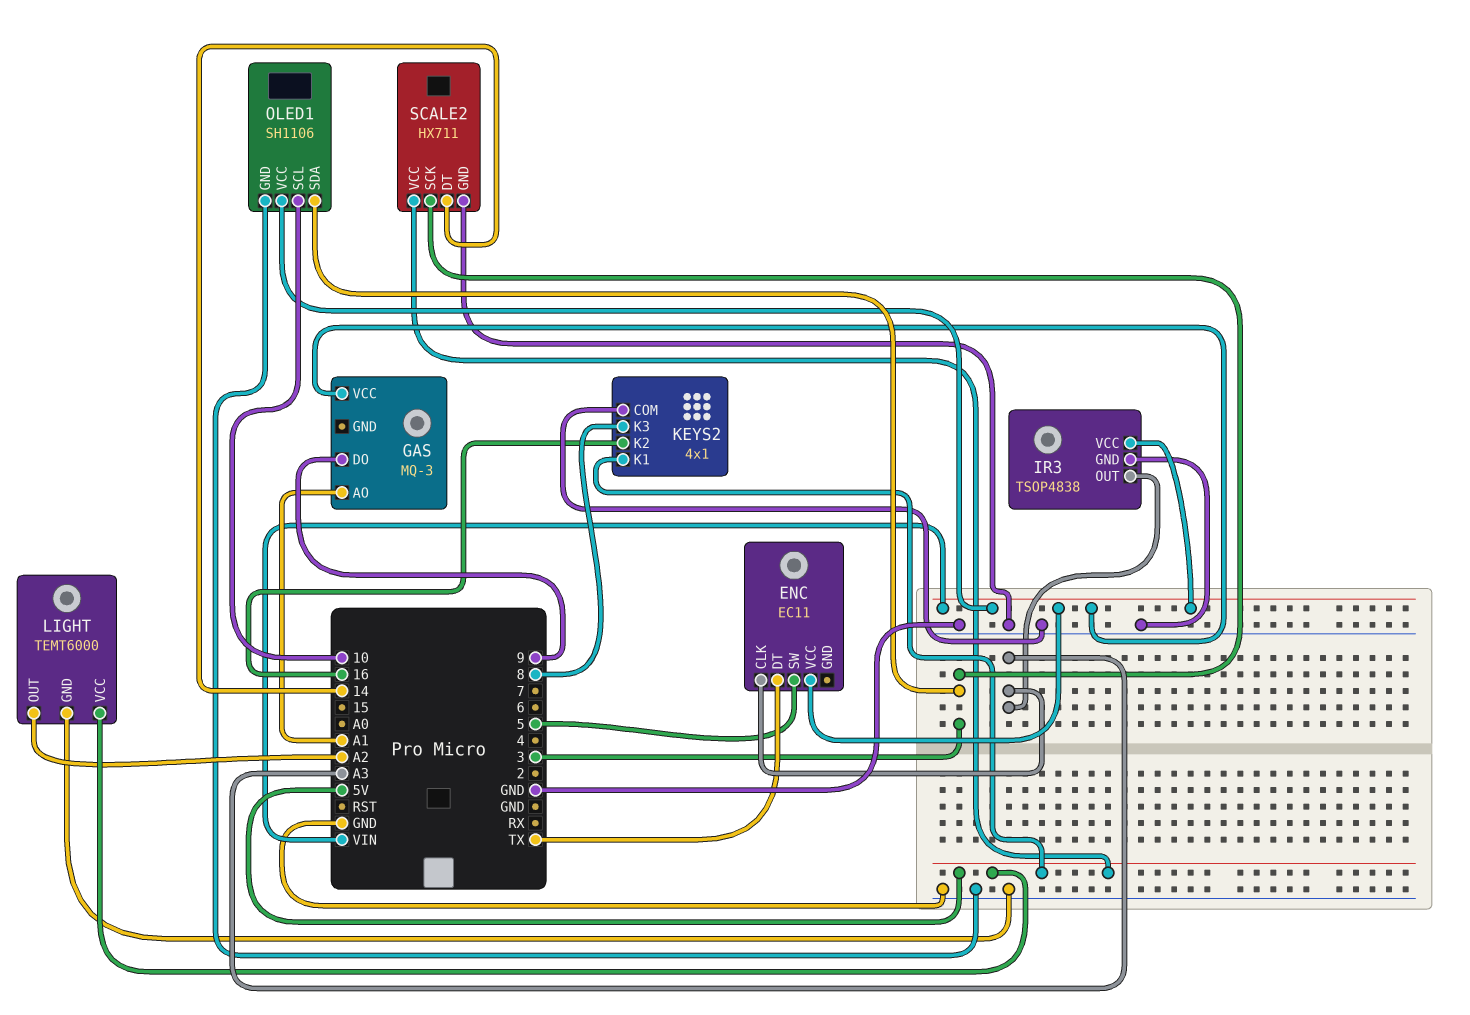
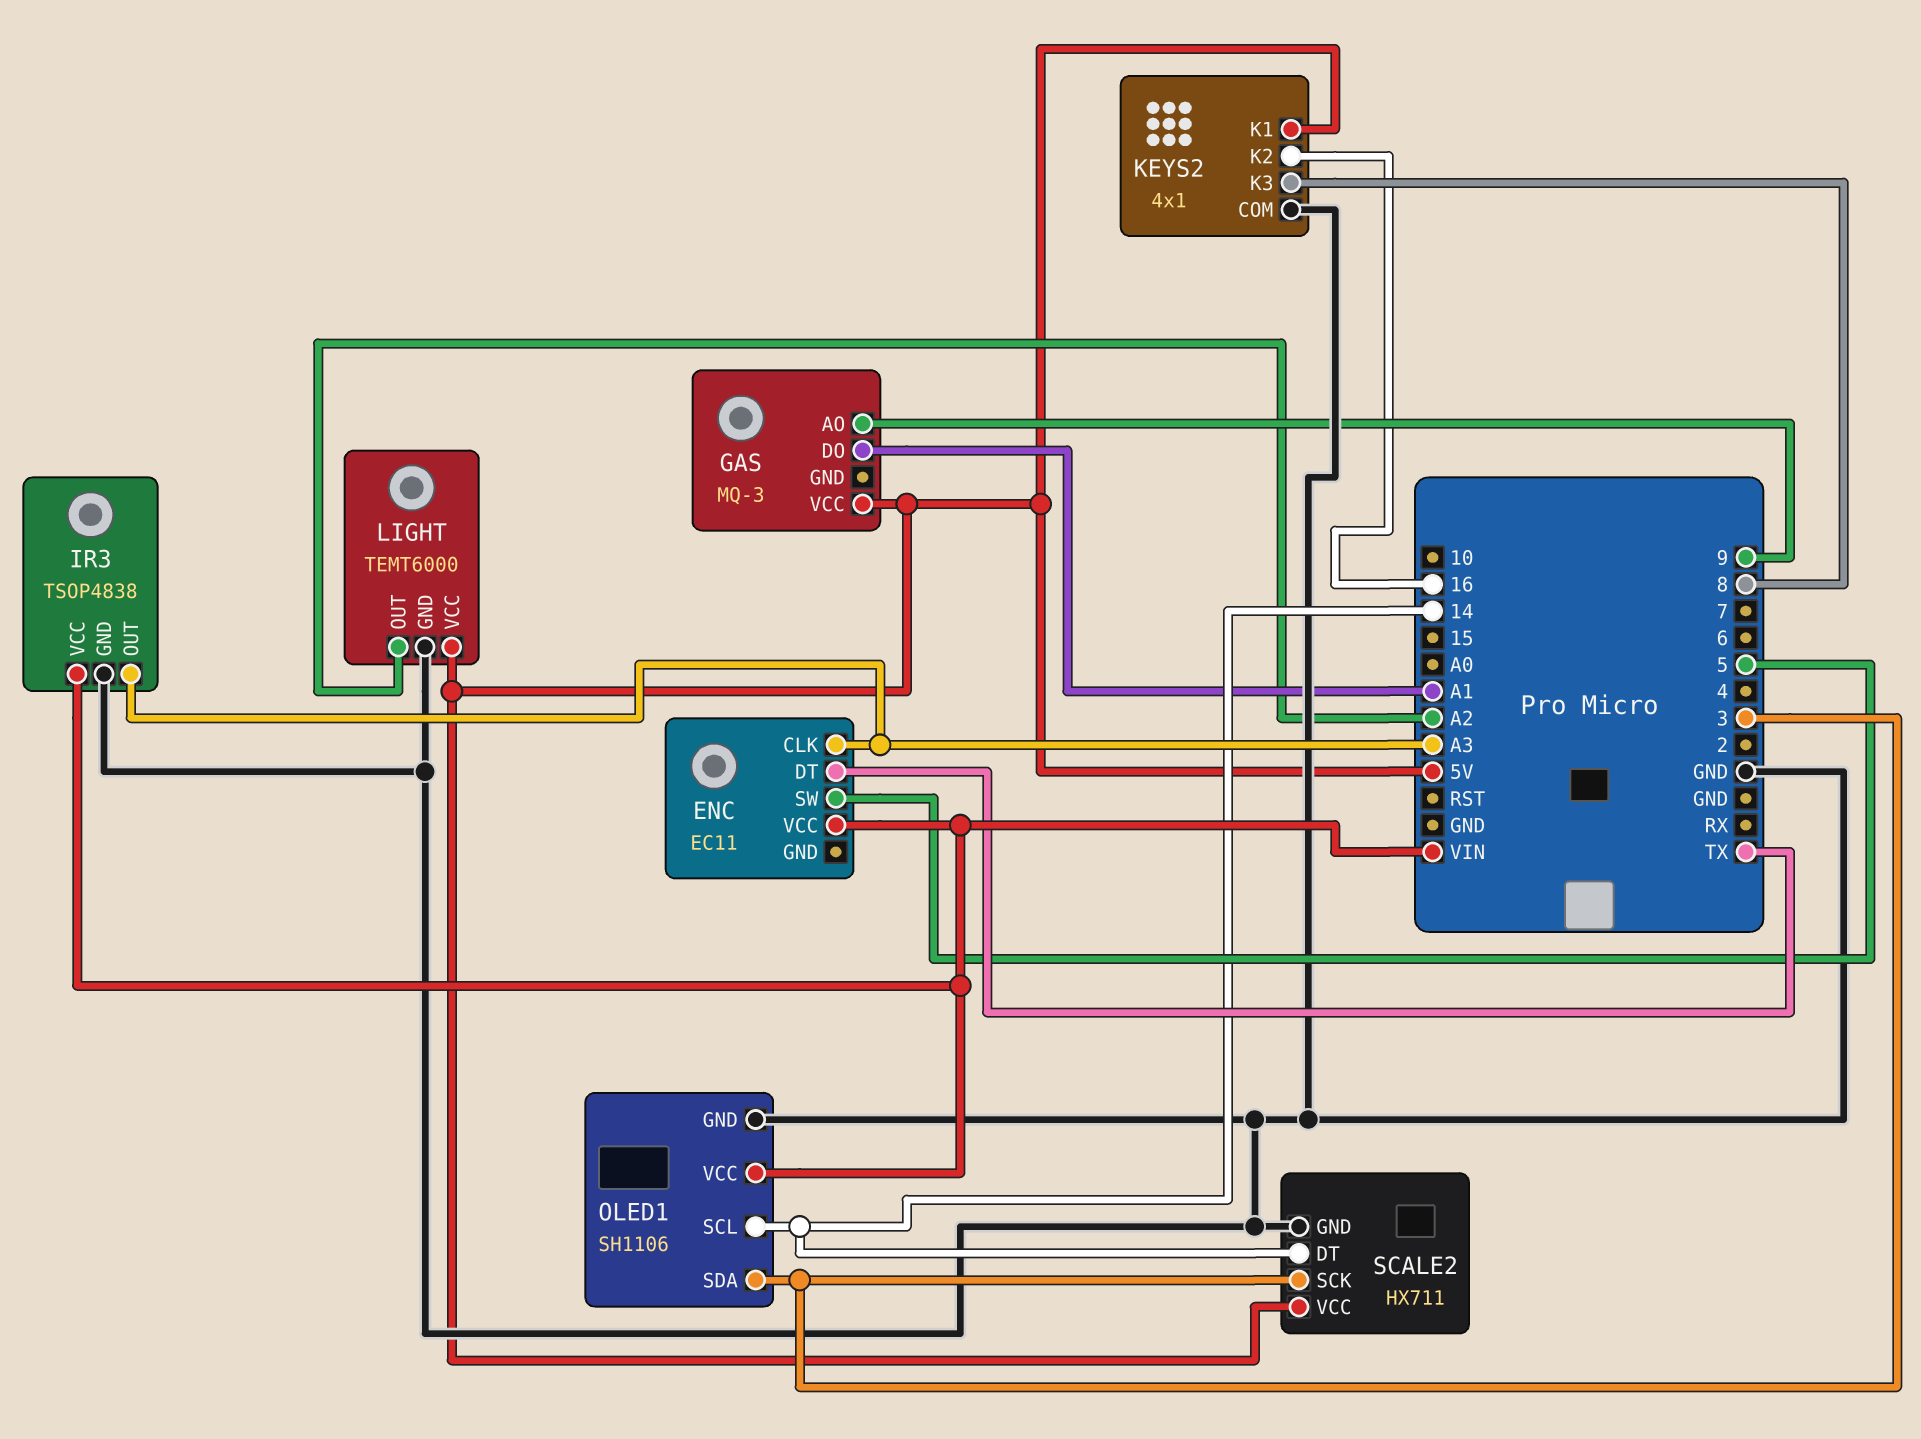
GAS pin AO: A1 -> 9
GAS pin DO: 9 -> A1
GAS pin VCC: VIN -> 5V
OLED1 pin SCL: 10 -> 14

